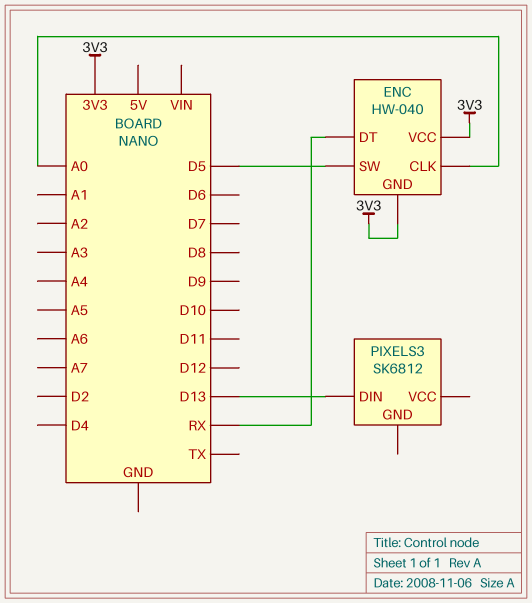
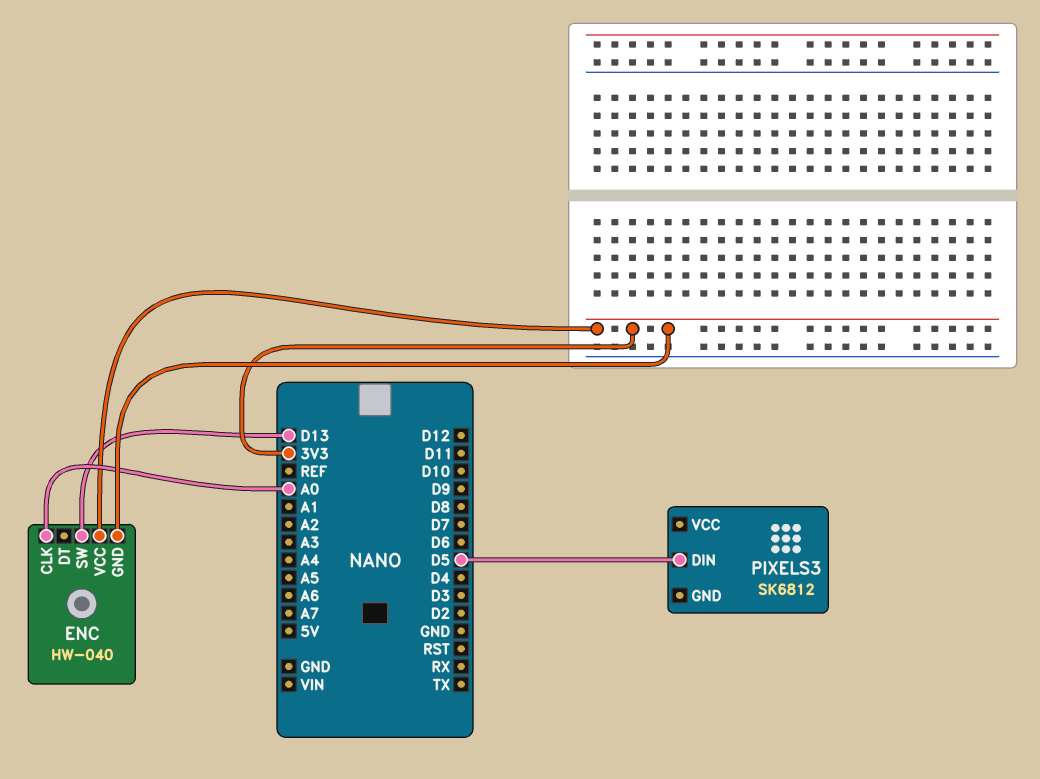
ENC pin DT: RX -> none
ENC pin SW: D5 -> D13
PIXELS3 pin DIN: D13 -> D5

